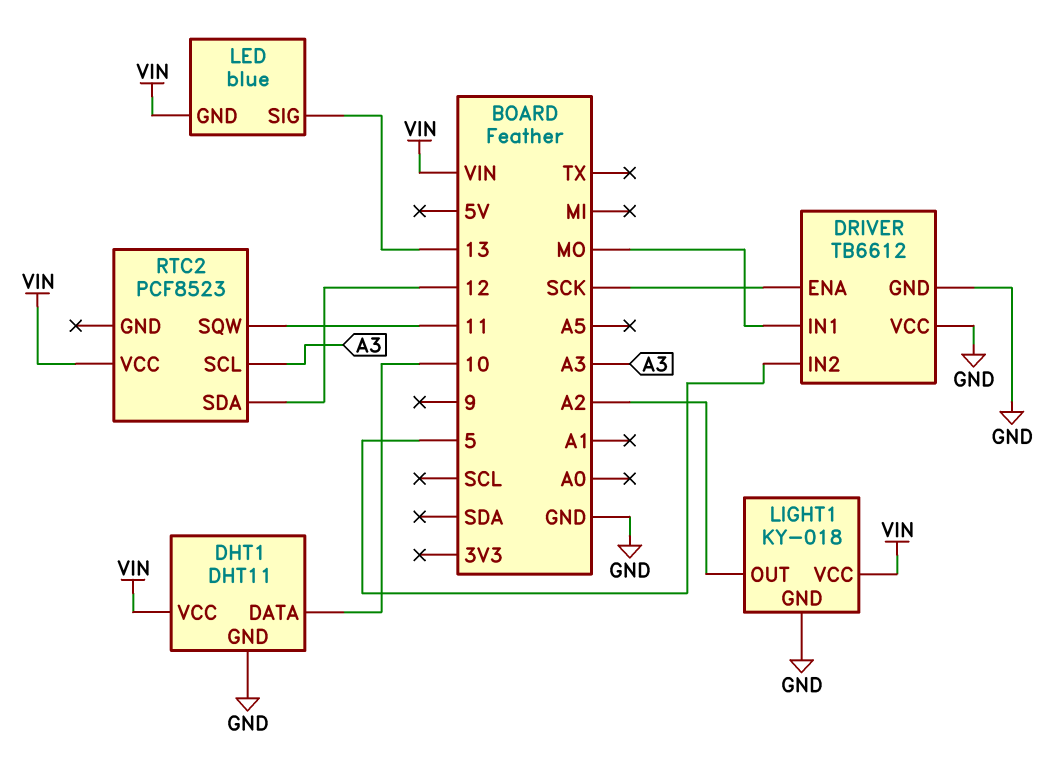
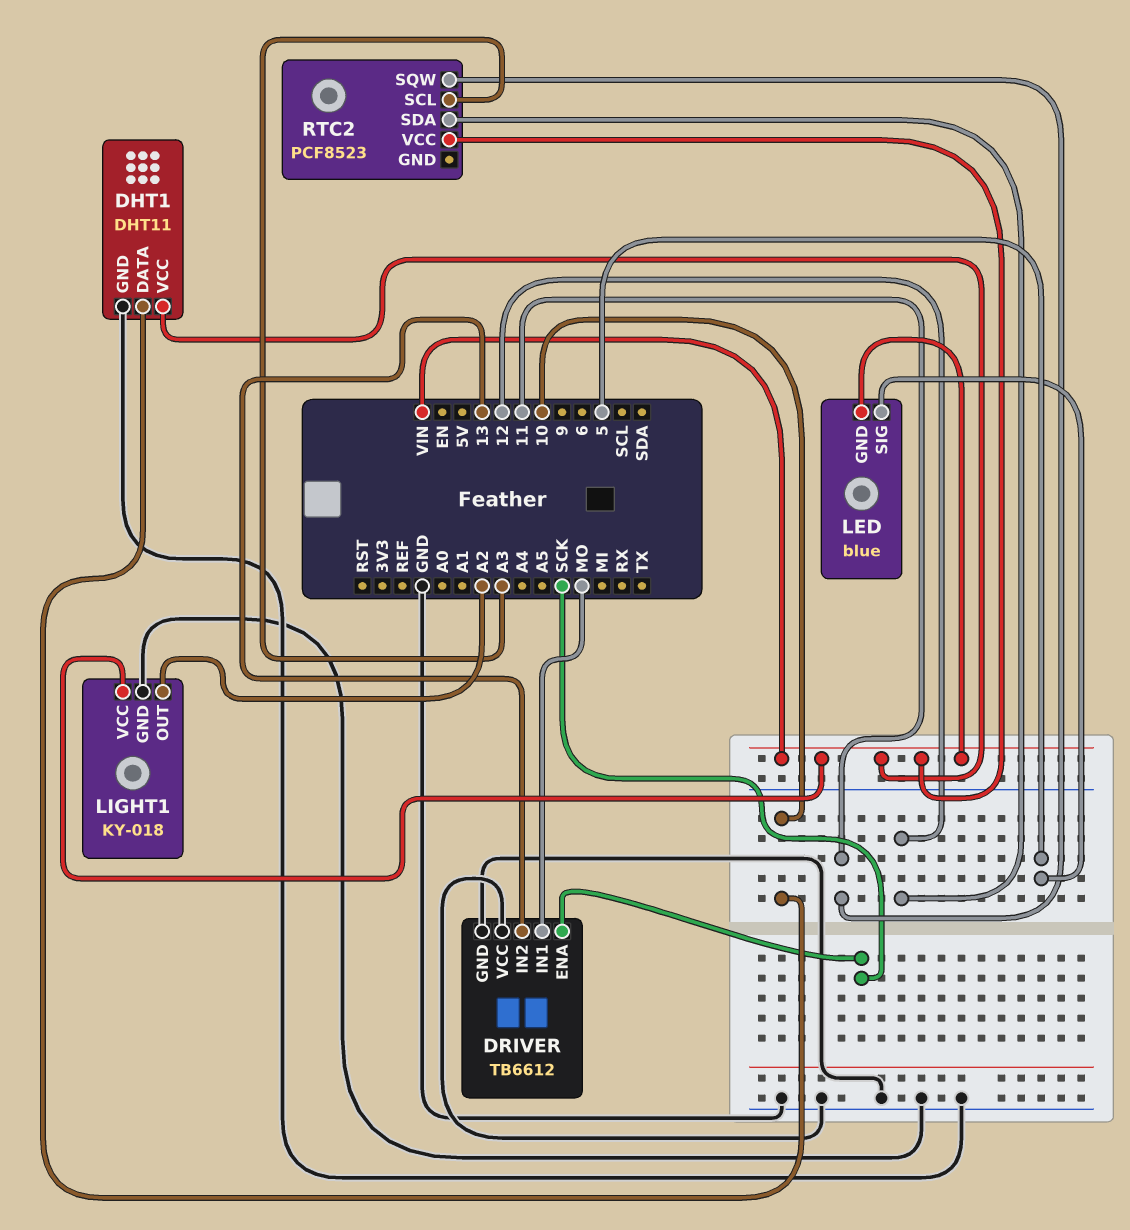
DRIVER pin IN2: 5 -> 13
LED pin SIG: 13 -> 5

